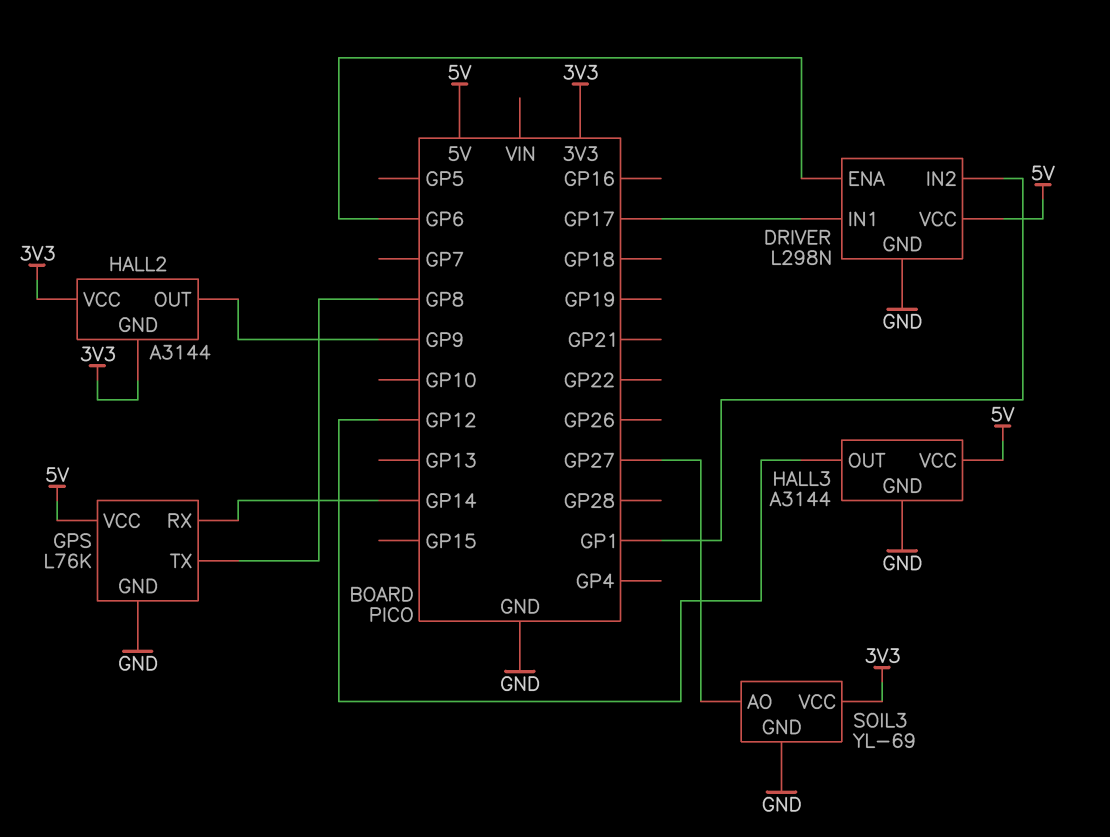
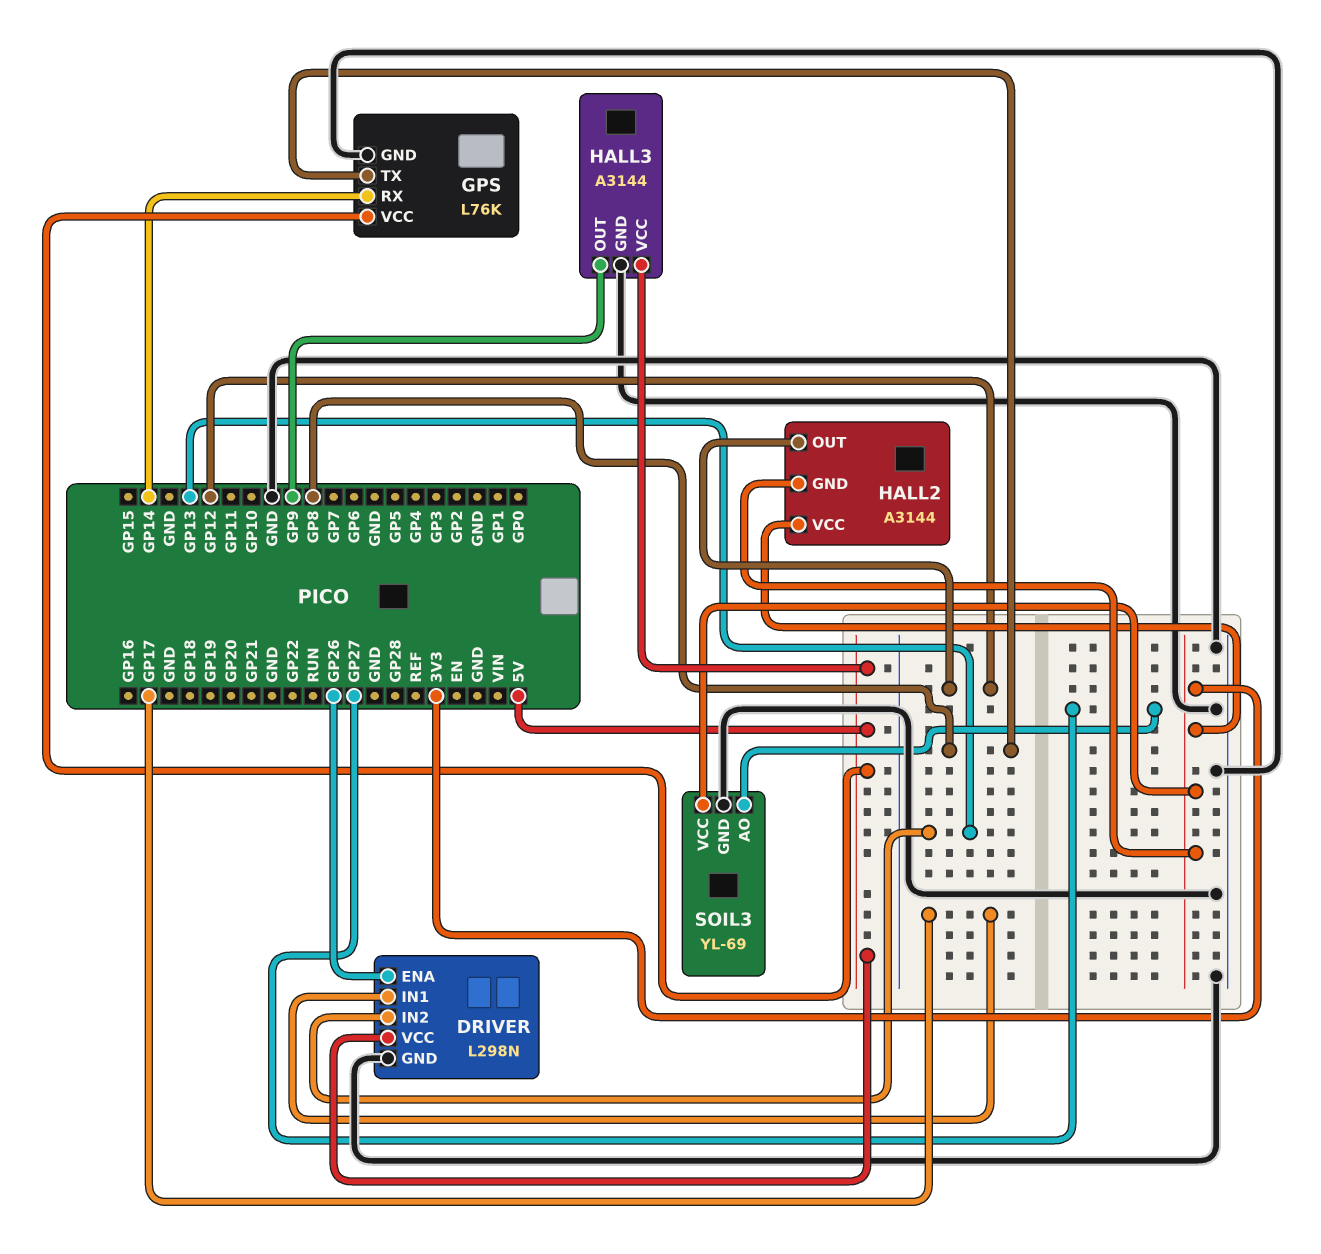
DRIVER pin ENA: GP6 -> GP26
DRIVER pin IN2: GP1 -> GP13
HALL2 pin OUT: GP9 -> GP12
HALL3 pin OUT: GP12 -> GP9

